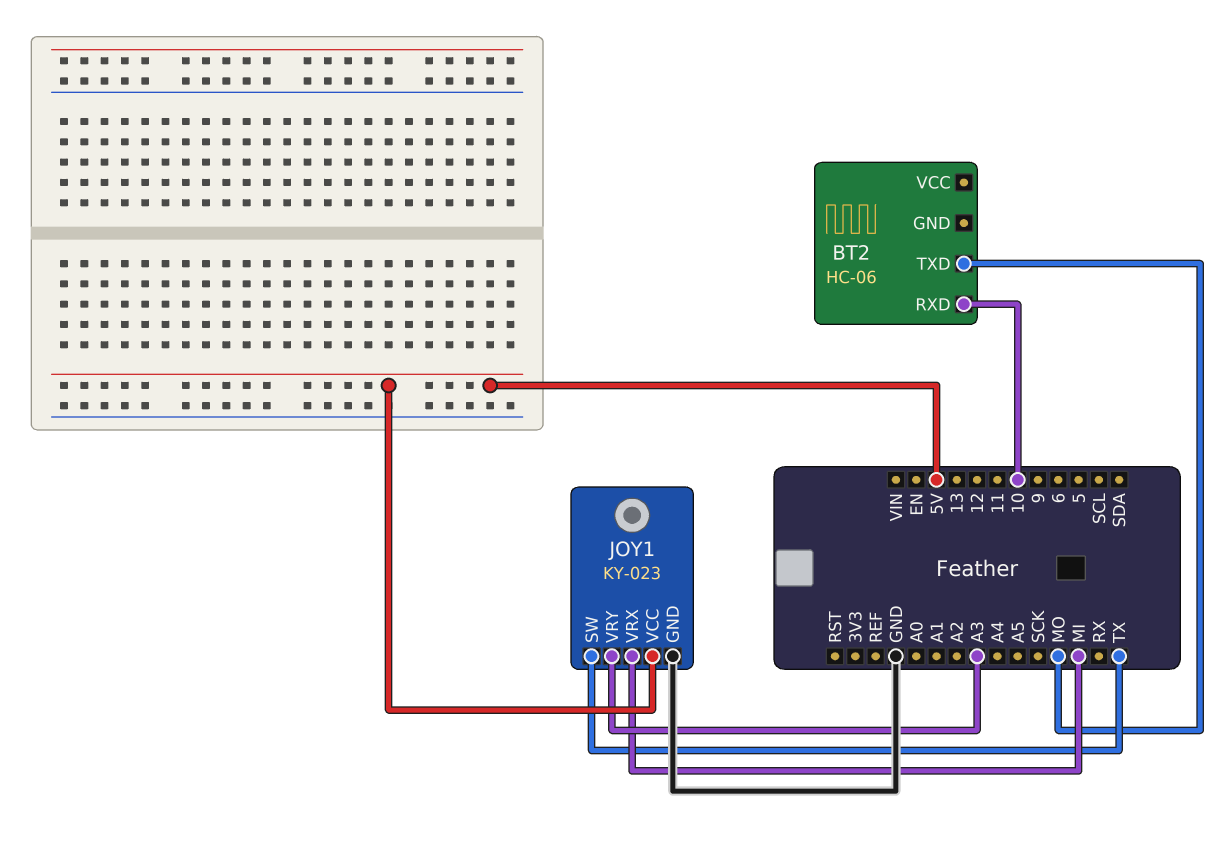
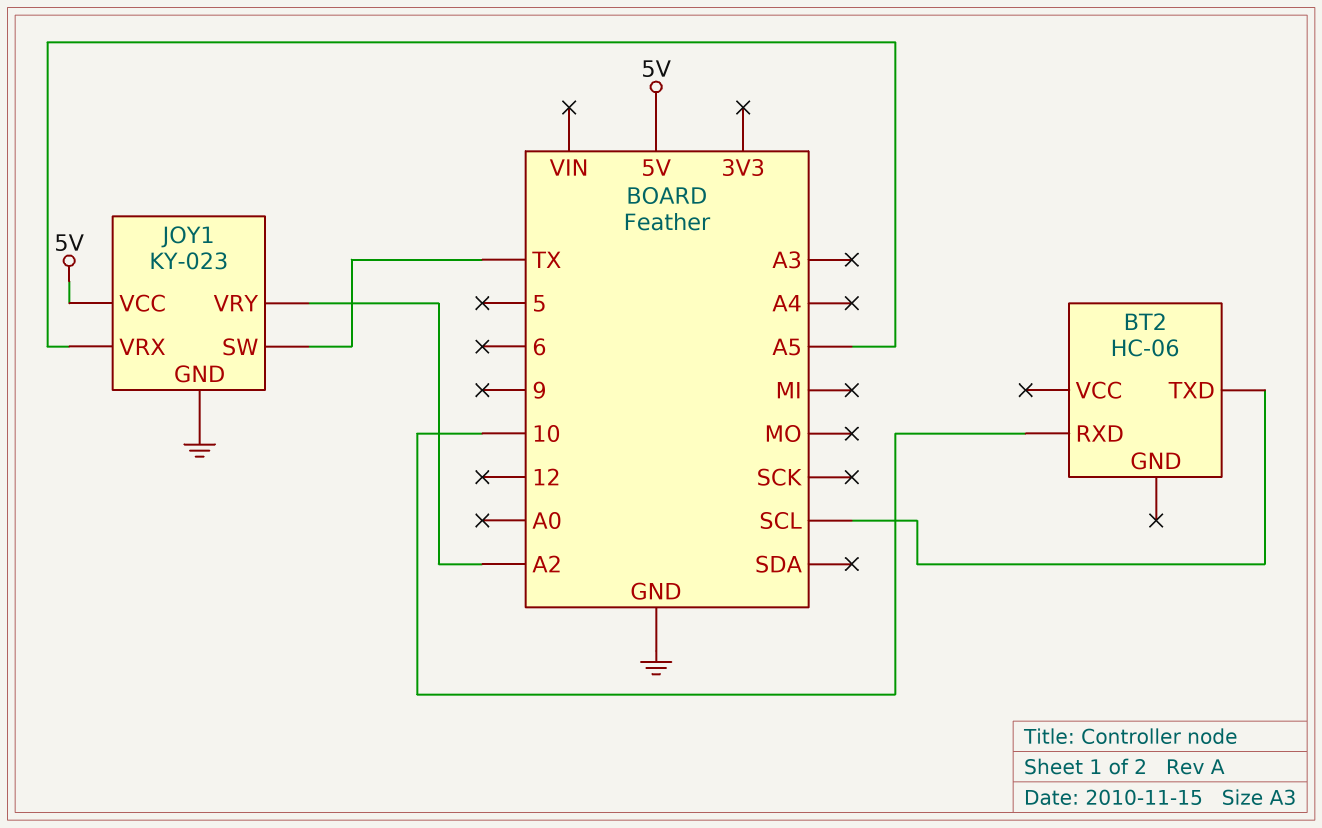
BT2 pin TXD: MO -> SCL
JOY1 pin VRX: MI -> A5
JOY1 pin VRY: A3 -> A2

